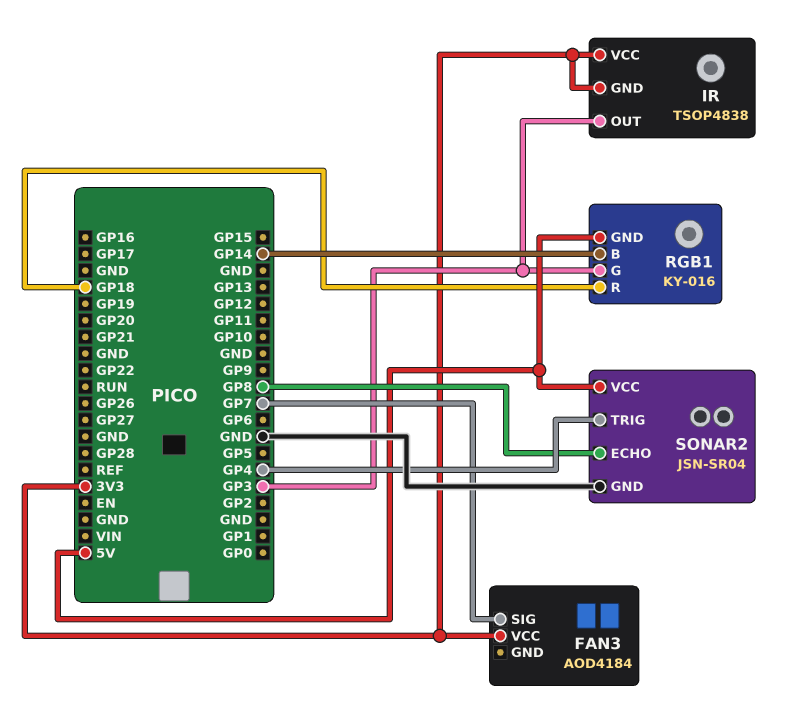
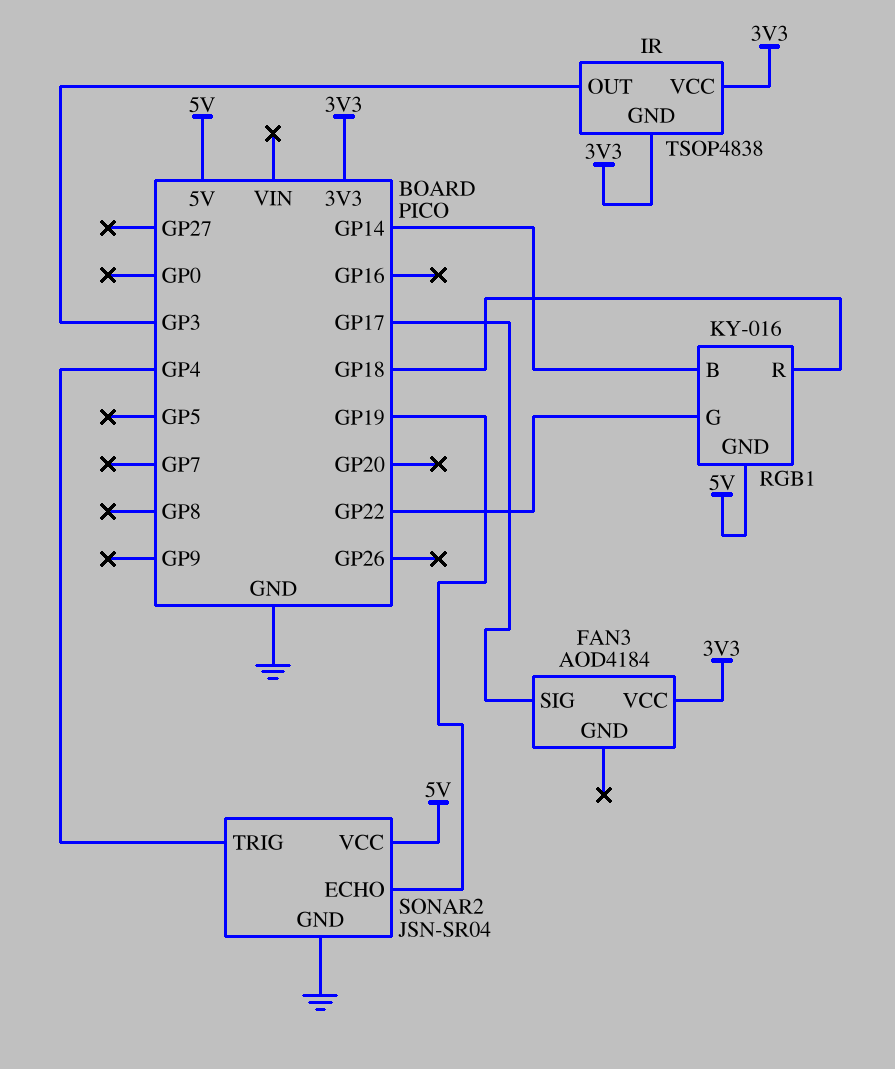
FAN3 pin SIG: GP7 -> GP17
RGB1 pin G: GP3 -> GP22
SONAR2 pin ECHO: GP8 -> GP19

